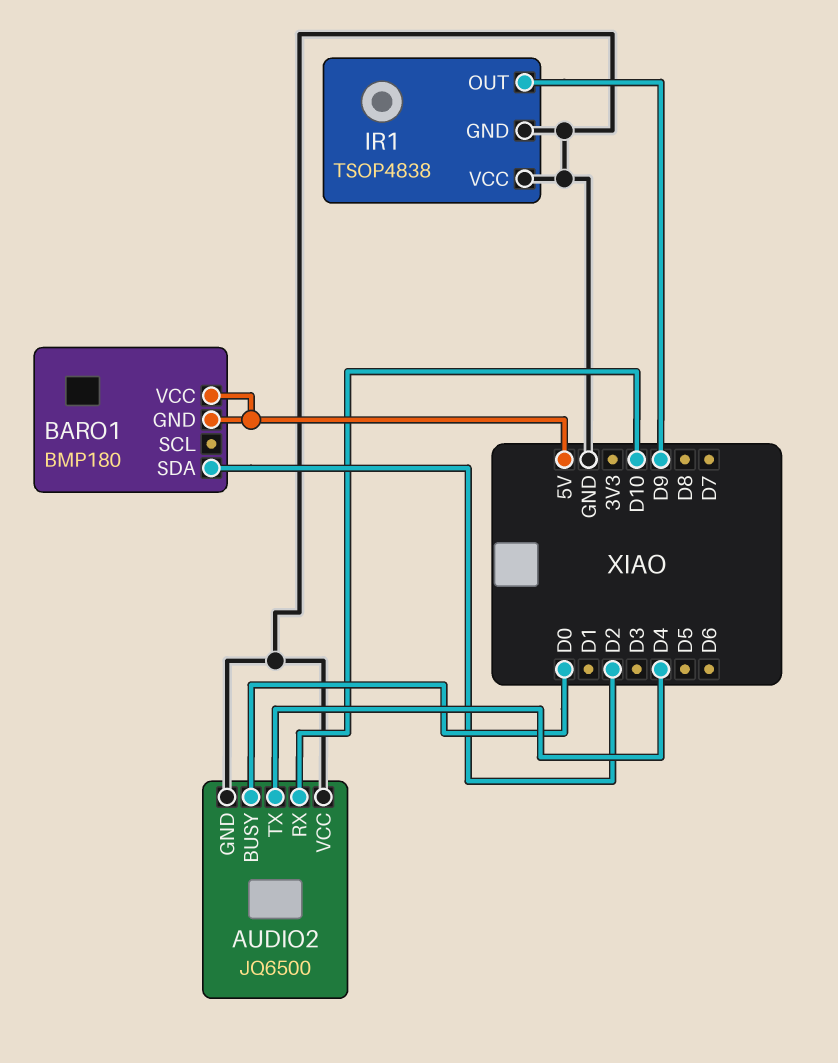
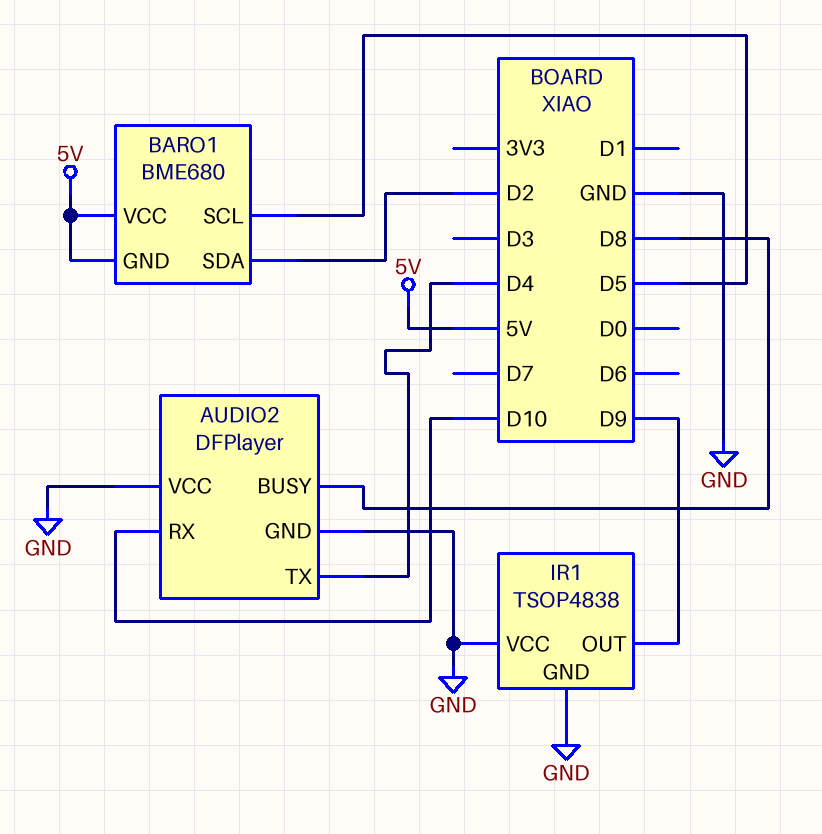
AUDIO2: JQ6500 -> DFPlayer
AUDIO2 pin BUSY: D0 -> D8
BARO1: BMP180 -> BME680
BARO1 pin SCL: none -> D5

